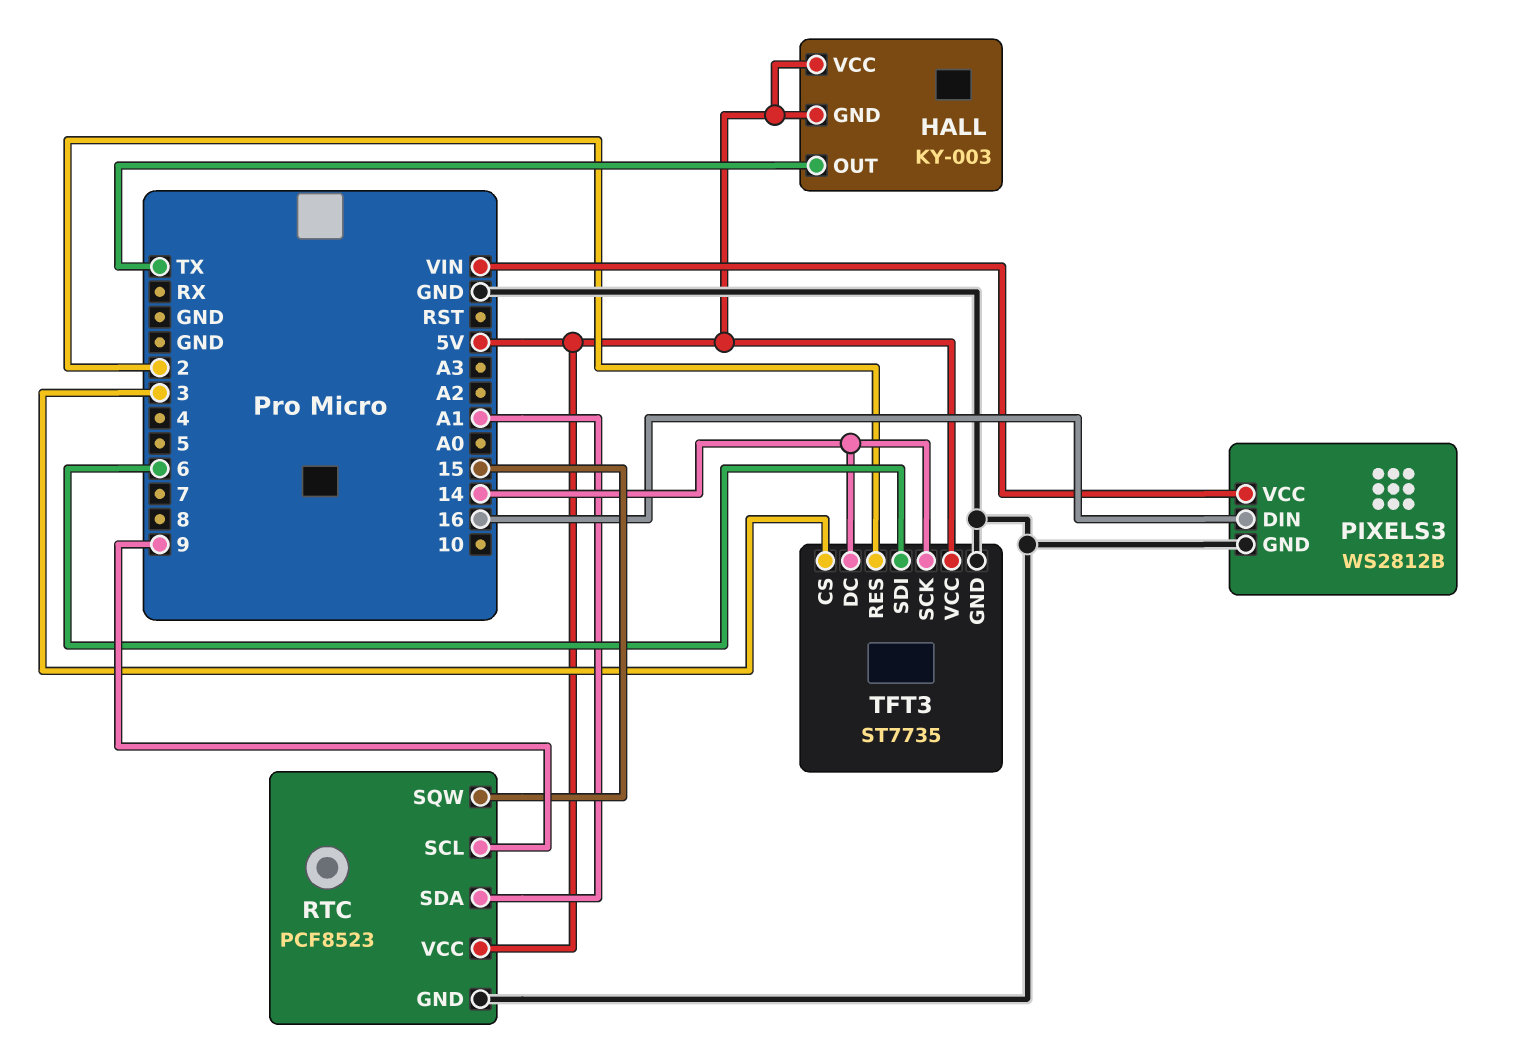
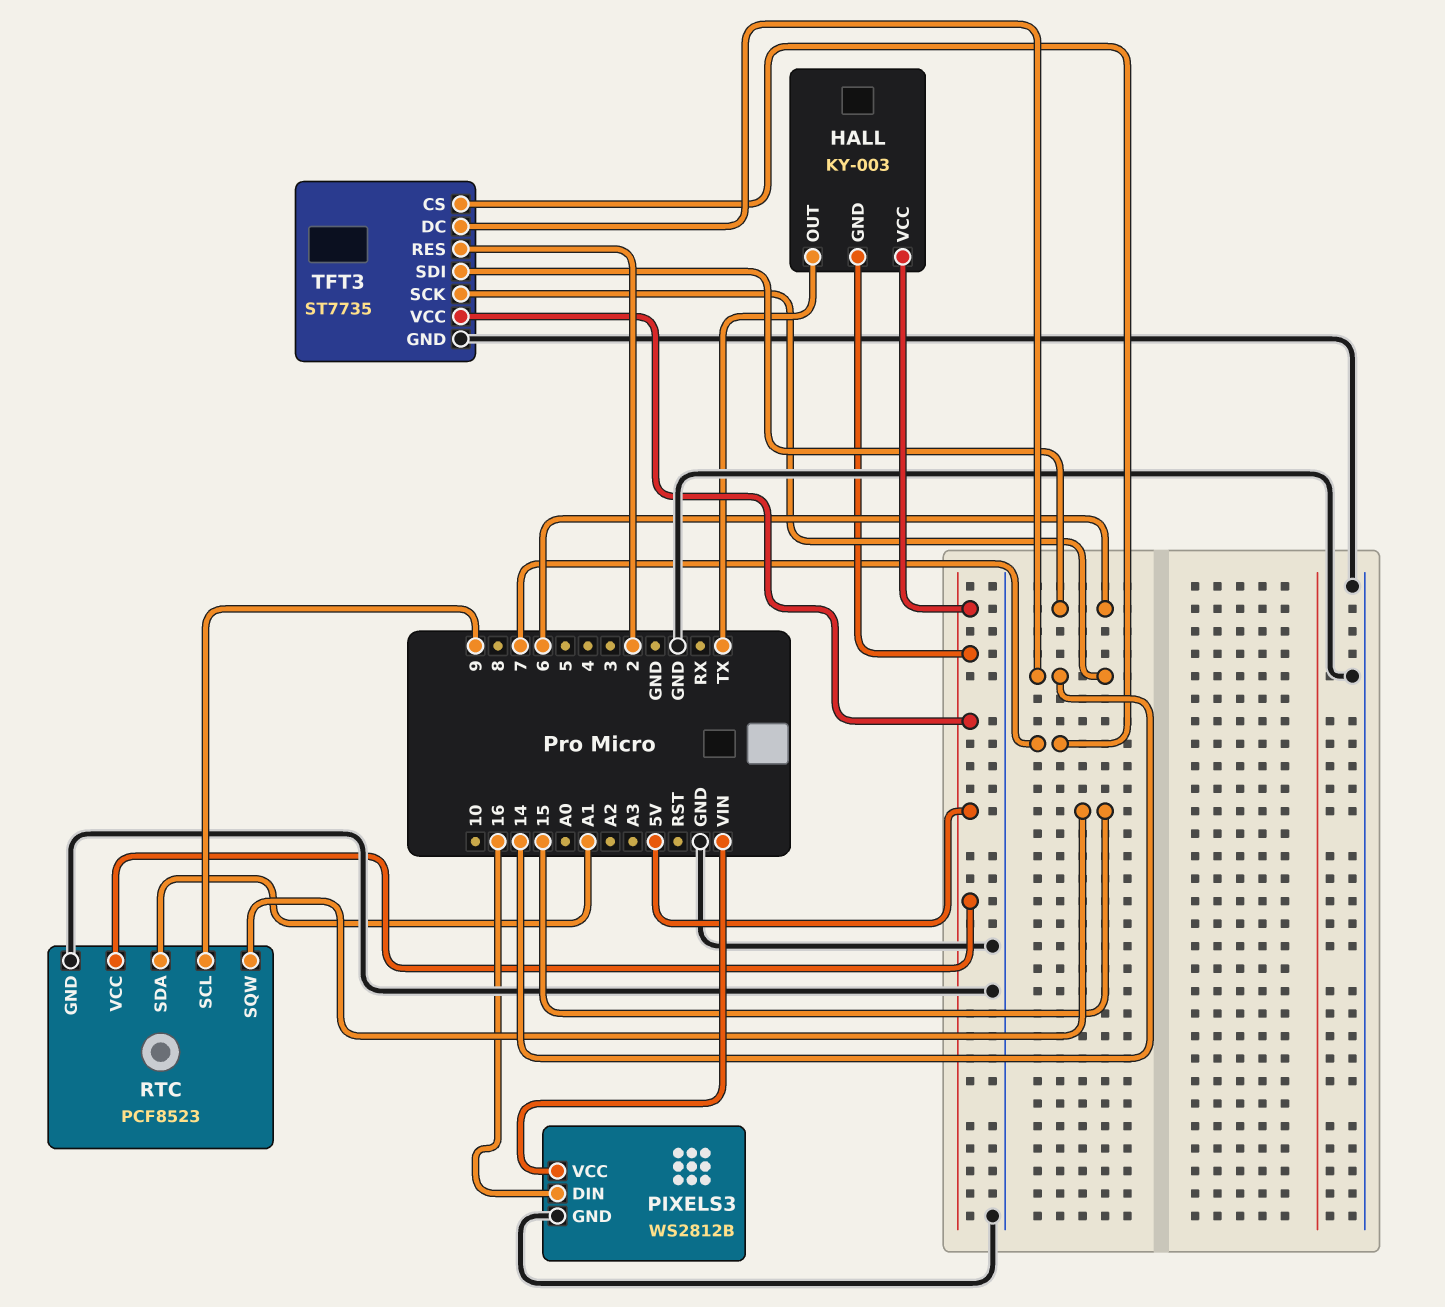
TFT3 pin CS: 3 -> 7

